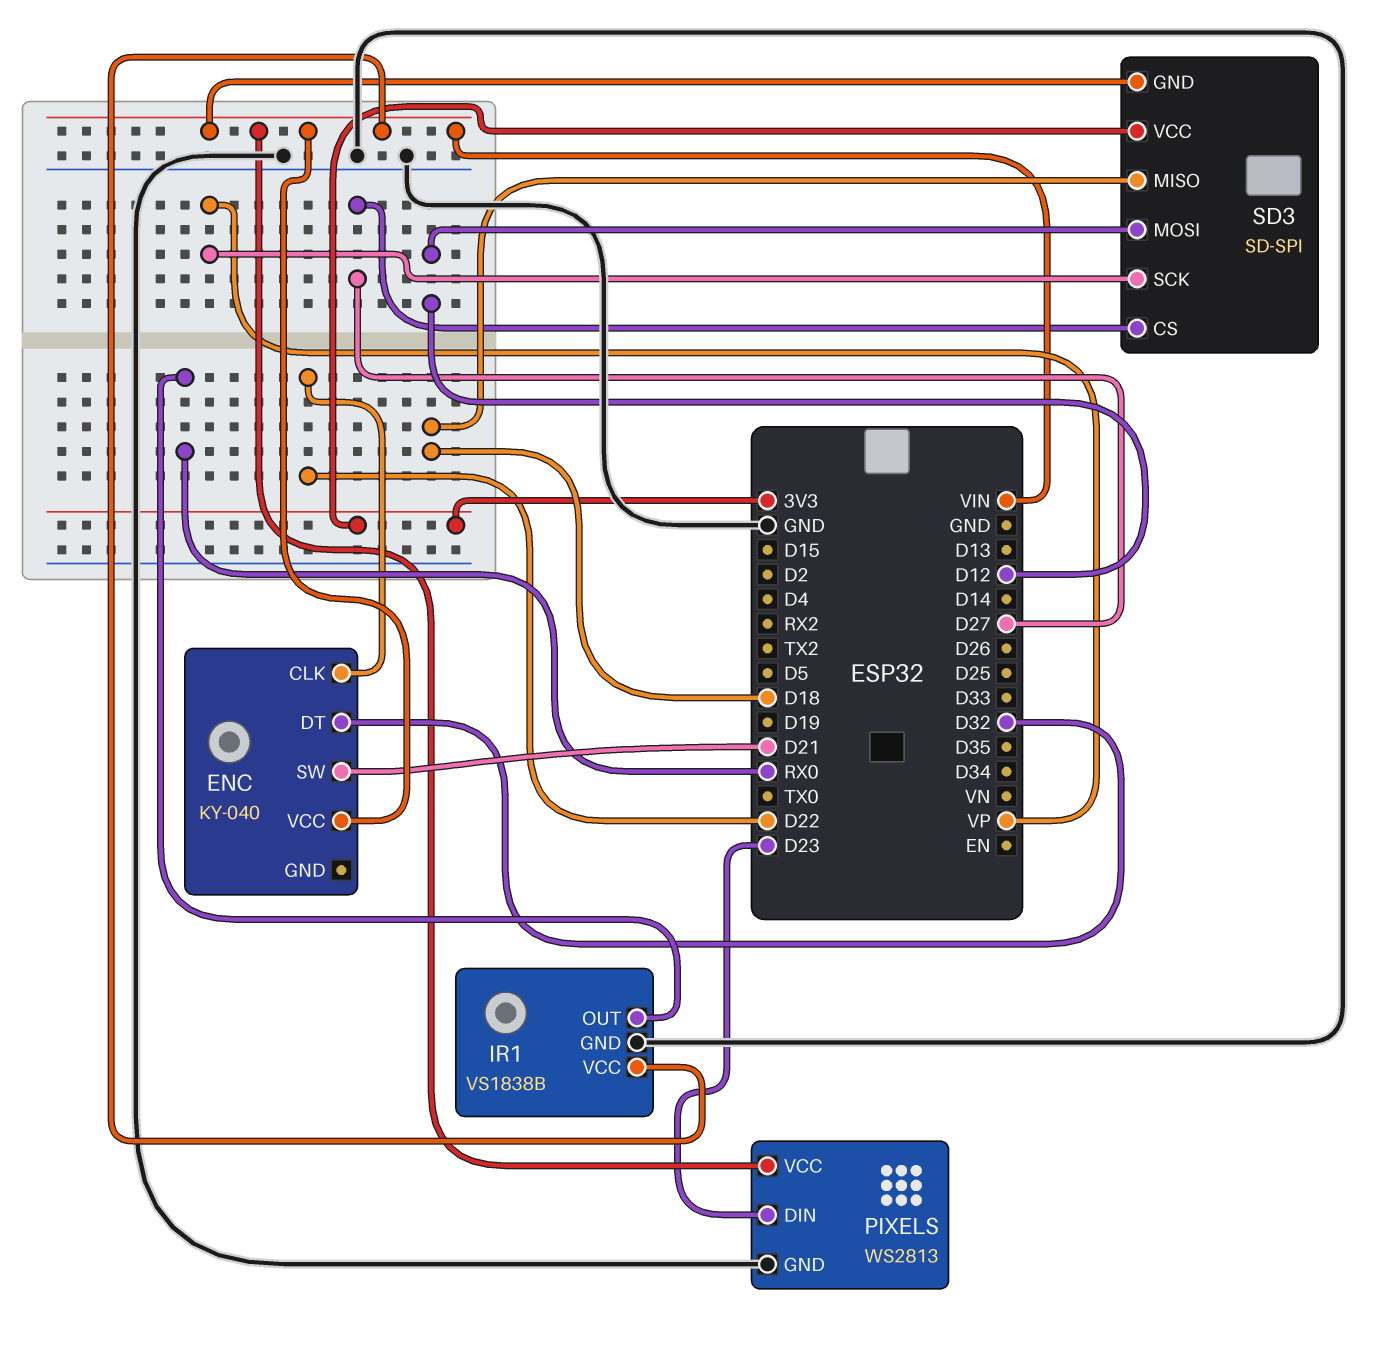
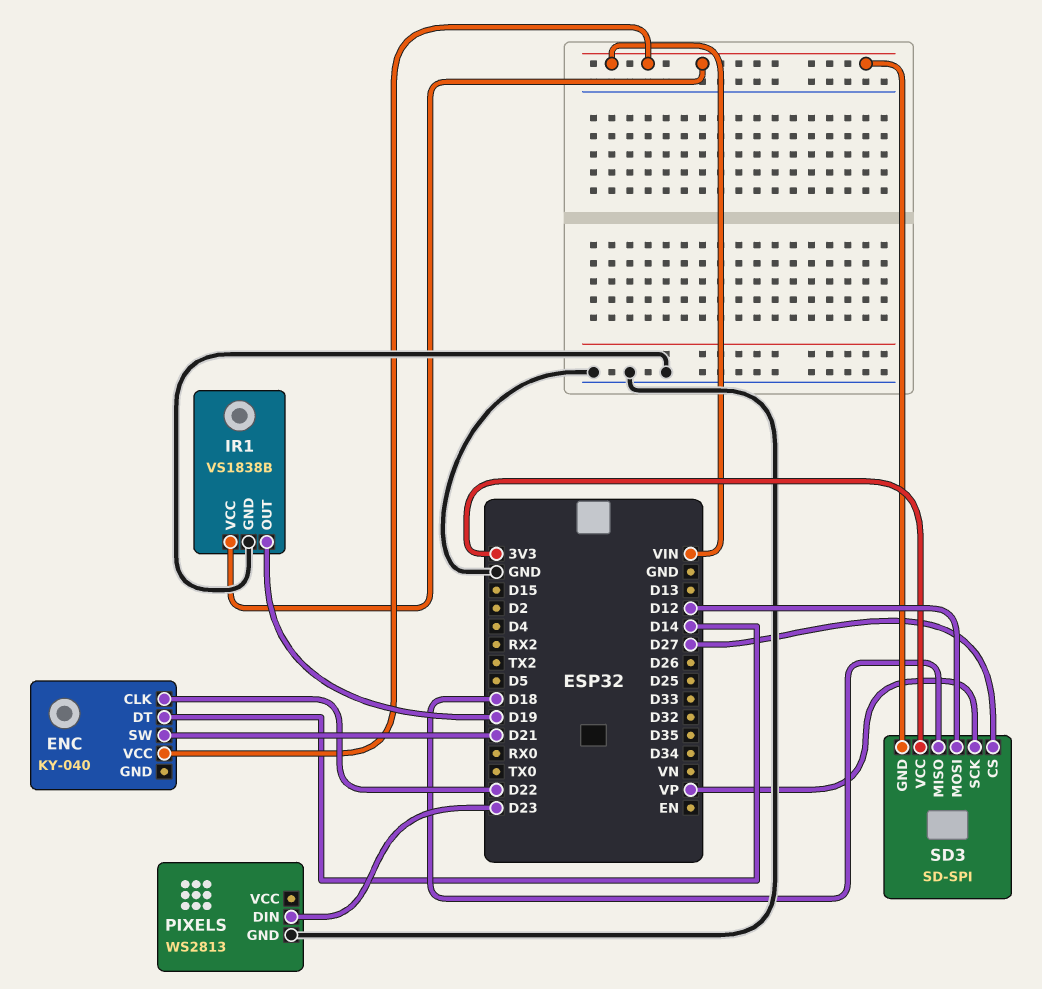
ENC pin DT: D32 -> D14
IR1 pin OUT: RX0 -> D19
PIXELS pin VCC: VIN -> none

